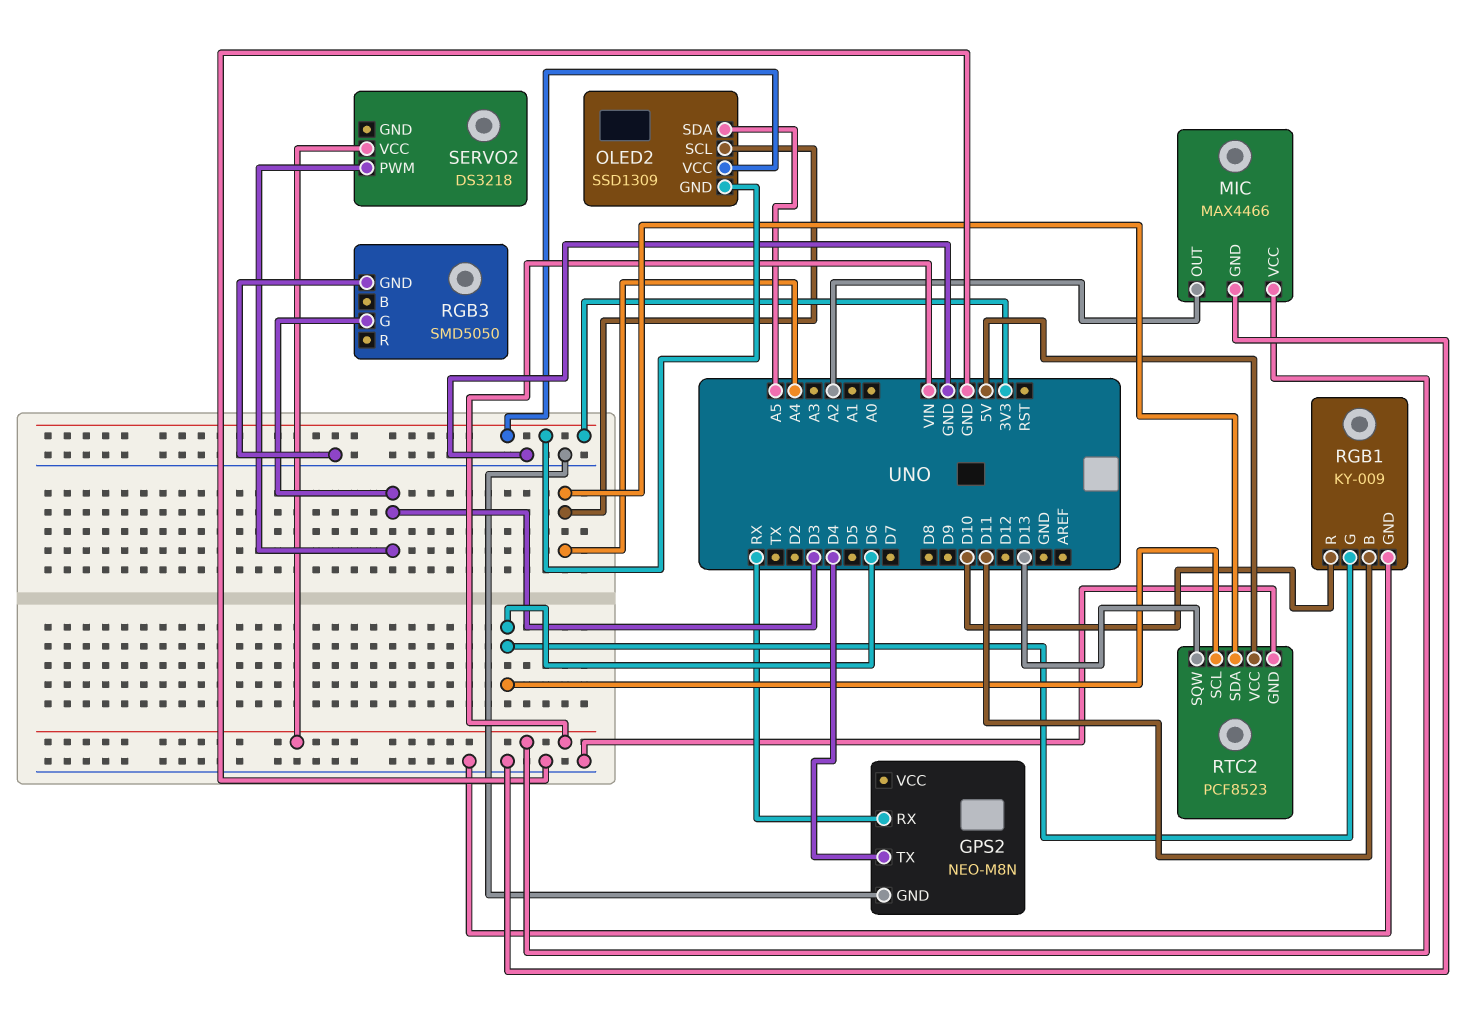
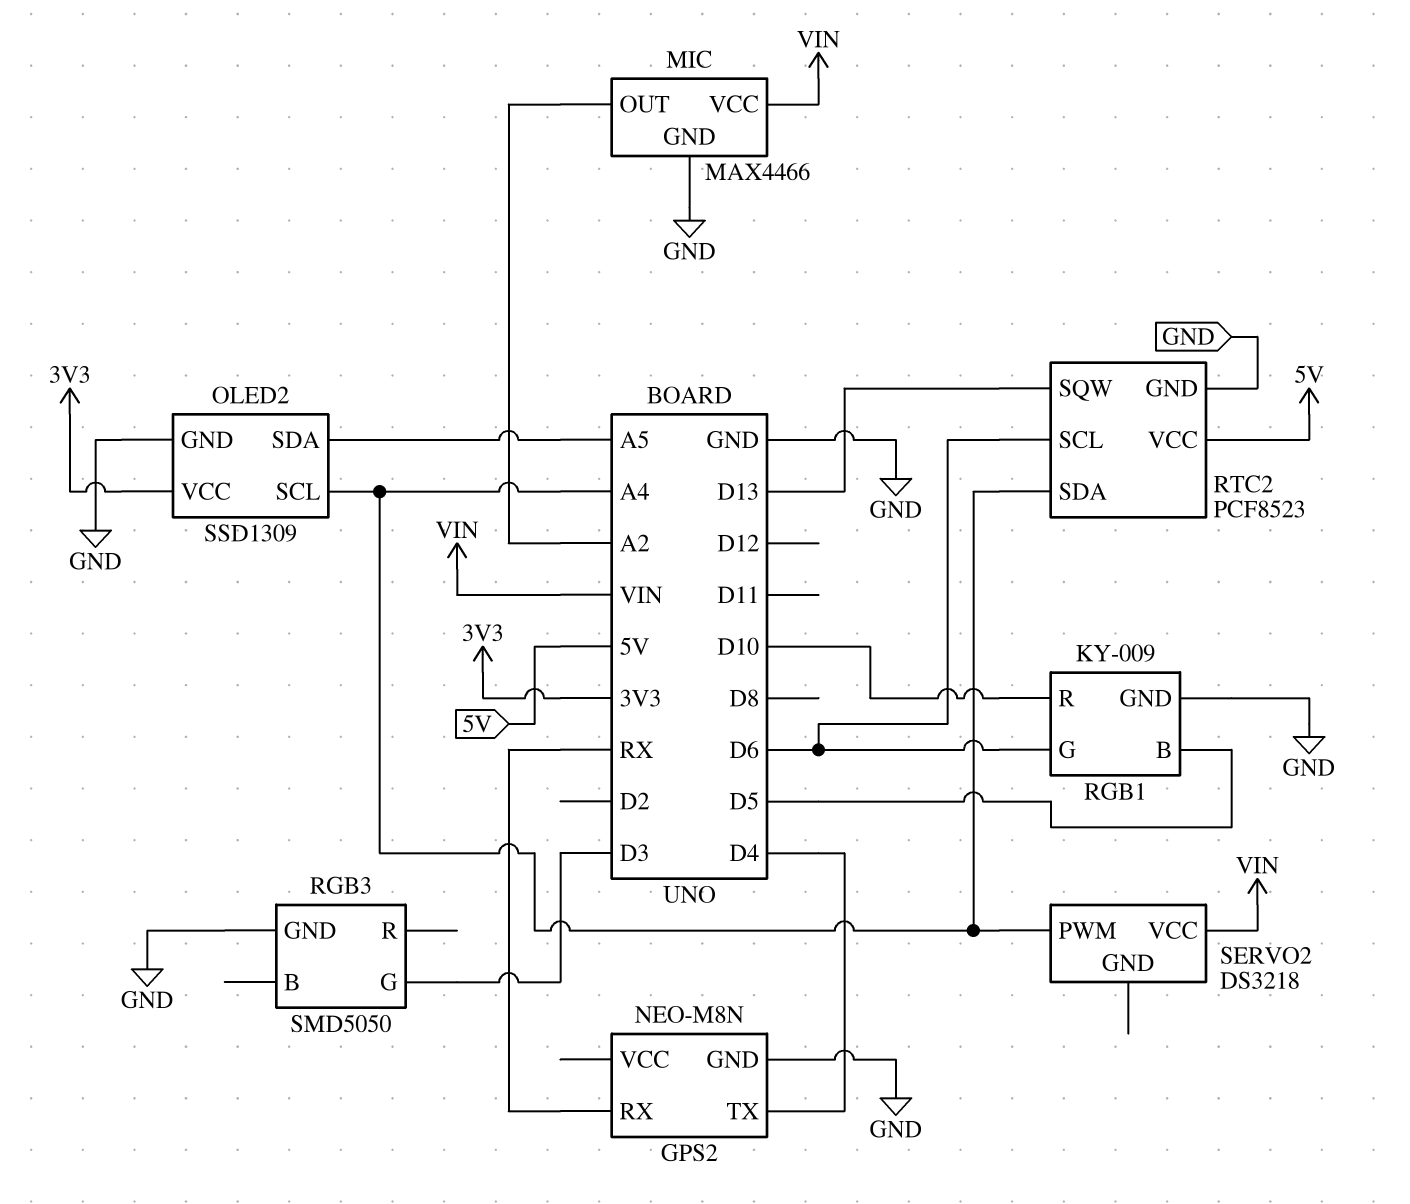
OLED2 pin GND: 3V3 -> GND
RGB1 pin B: D11 -> D5
SERVO2 pin PWM: D3 -> A4

